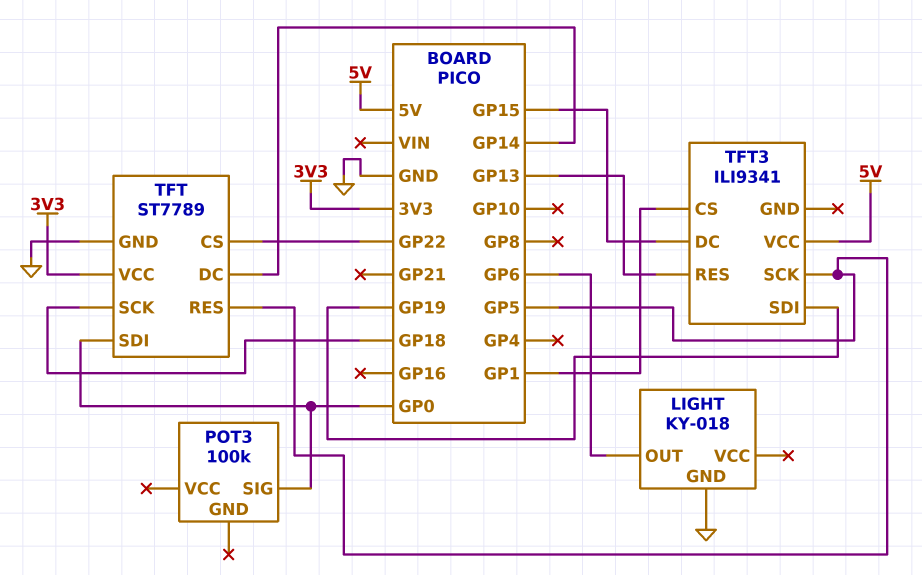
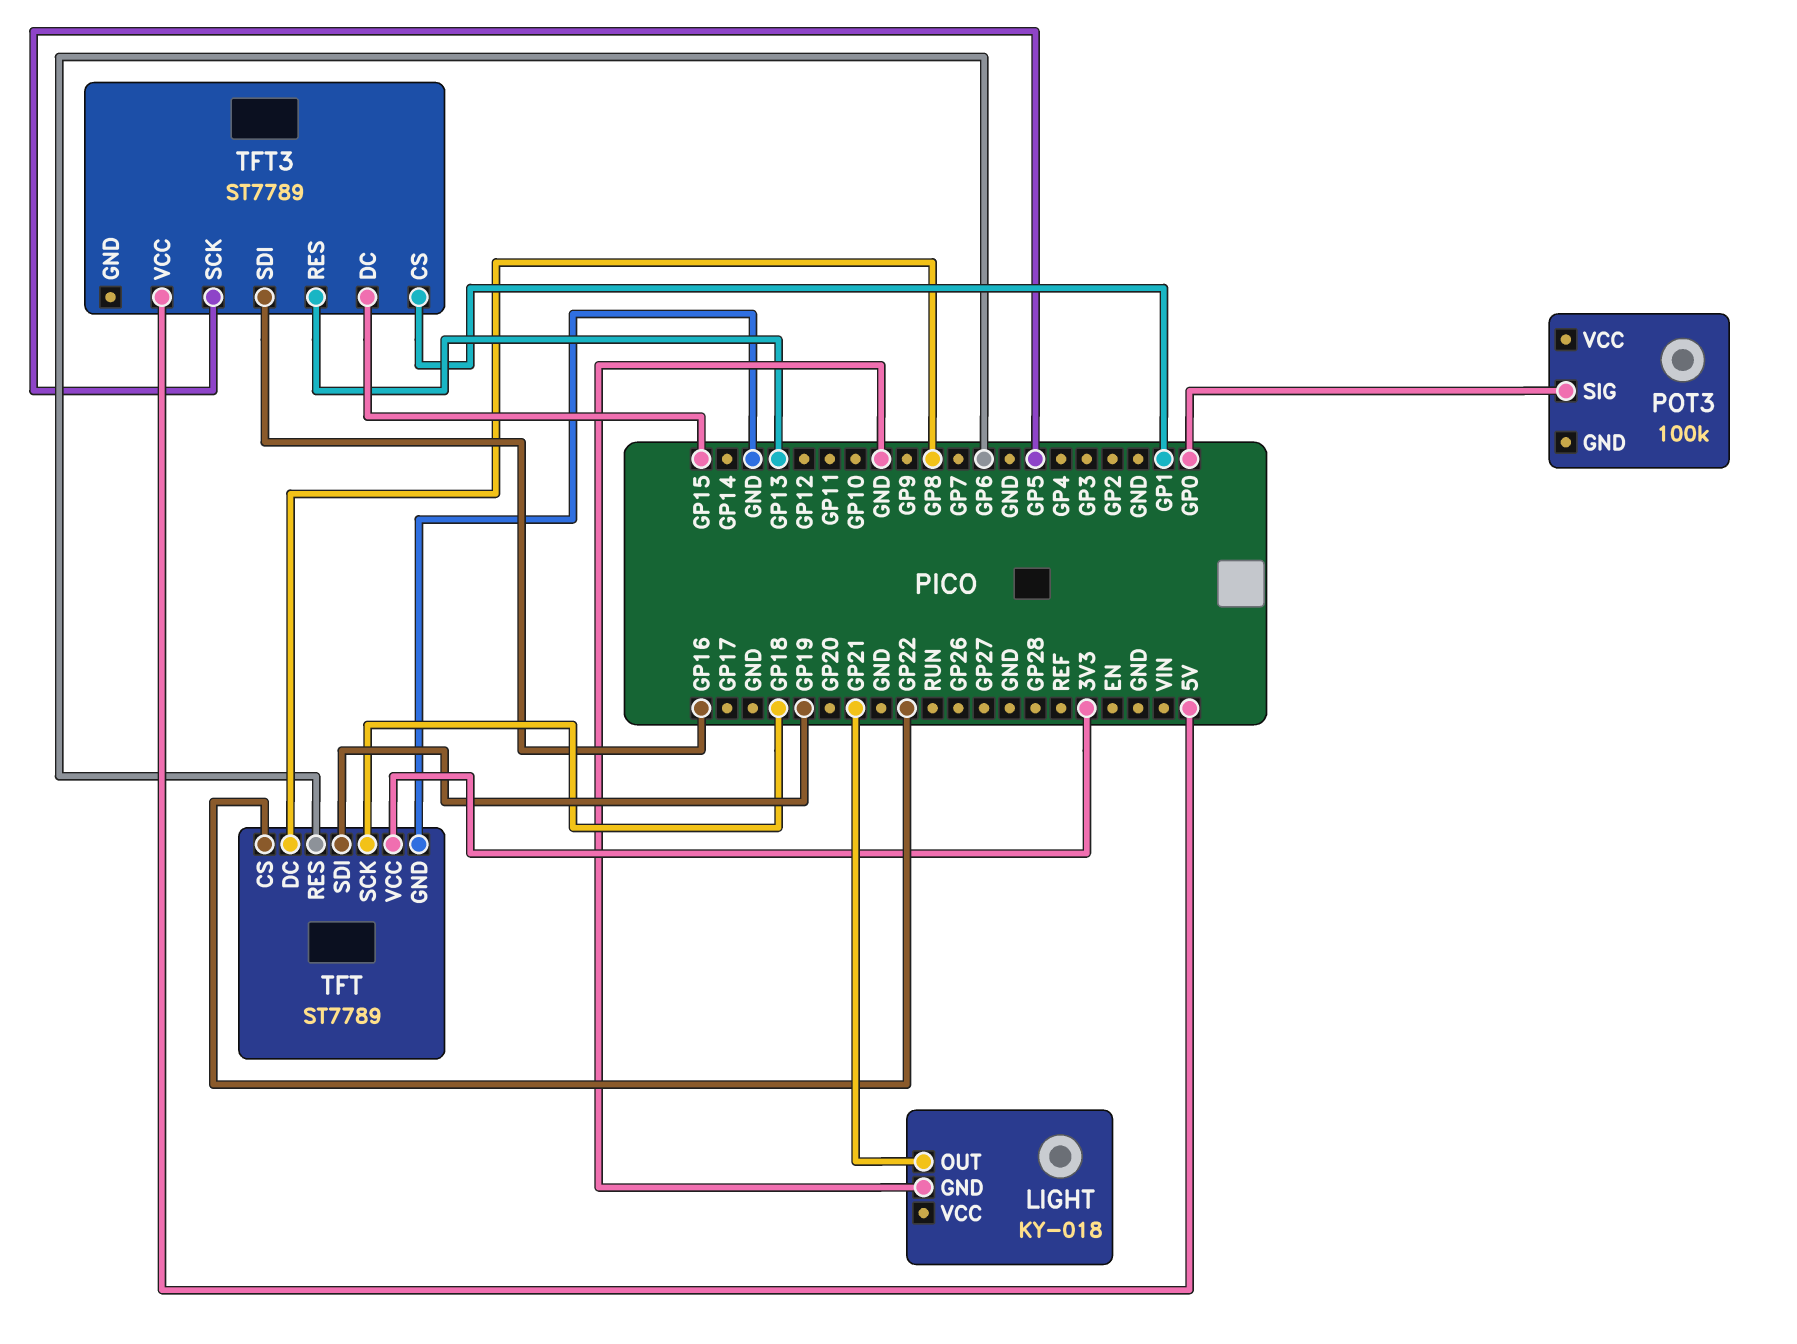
LIGHT pin OUT: GP6 -> GP21
TFT pin DC: GP14 -> GP8
TFT pin RES: GP5 -> GP6
TFT pin SDI: GP0 -> GP19
TFT3: ILI9341 -> ST7789
TFT3 pin SDI: GP19 -> GP16

